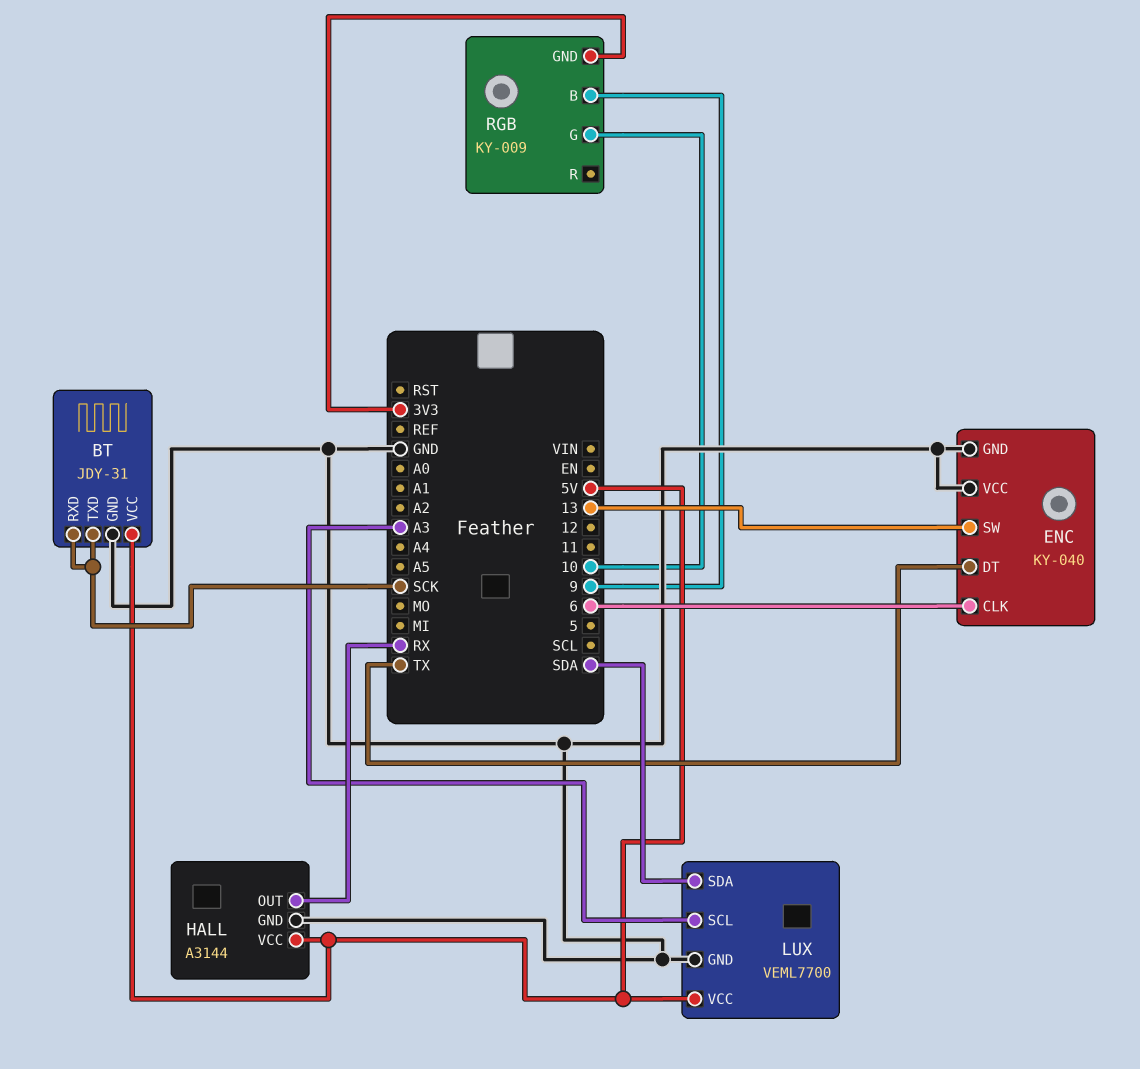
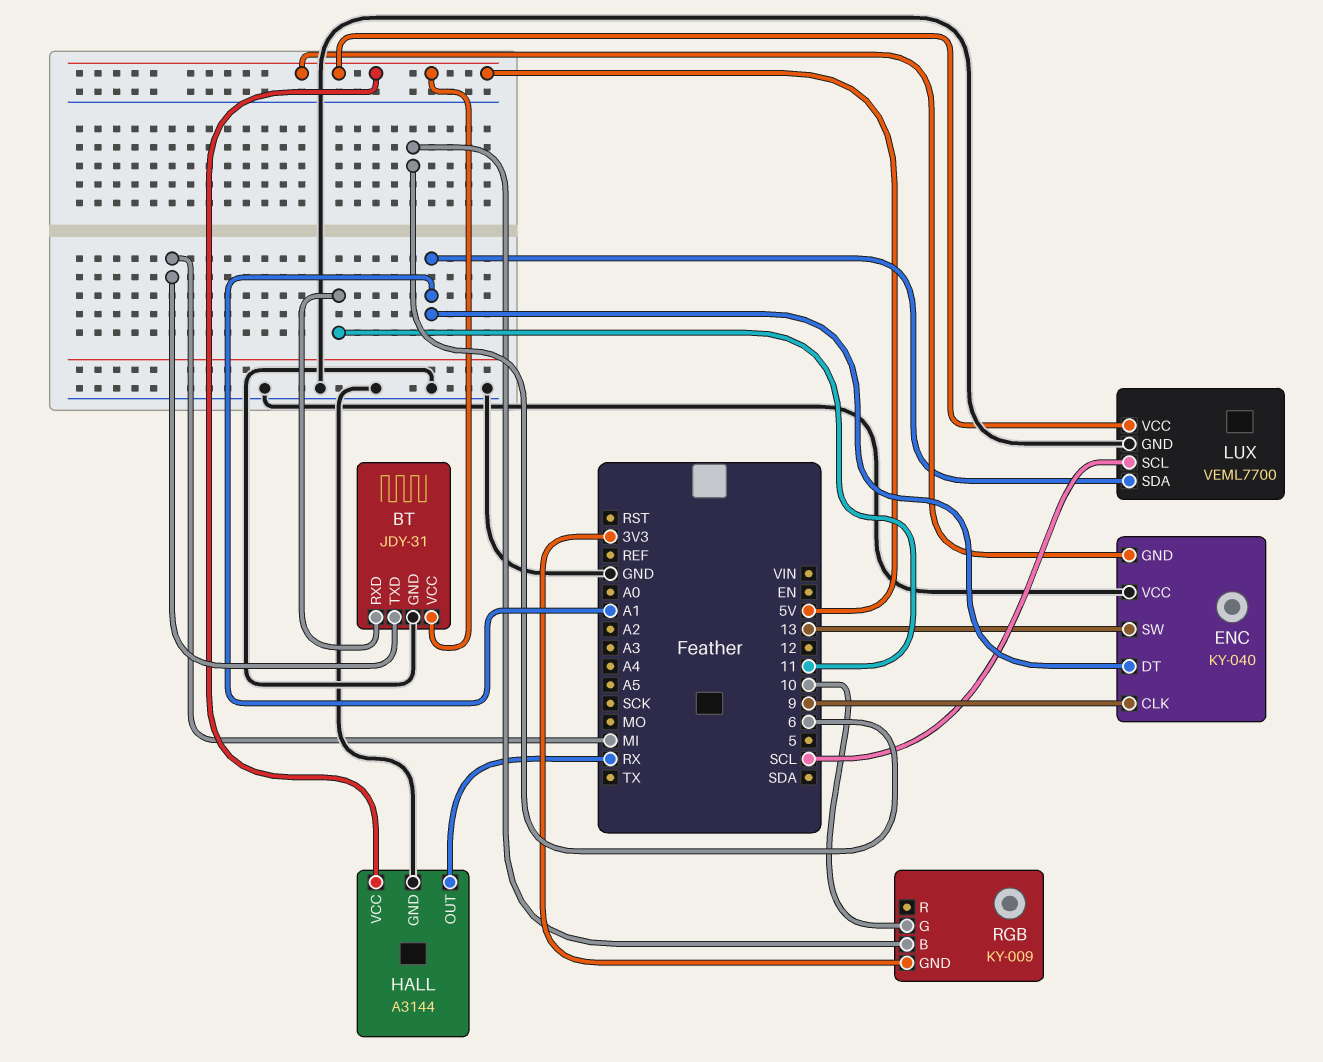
BT pin RXD: SCK -> 11
BT pin TXD: SCK -> MI
ENC pin CLK: 6 -> 9
ENC pin DT: TX -> A1
ENC pin GND: GND -> 5V
LUX pin SCL: A3 -> SCL
LUX pin SDA: SDA -> A1
RGB pin B: 9 -> 6

